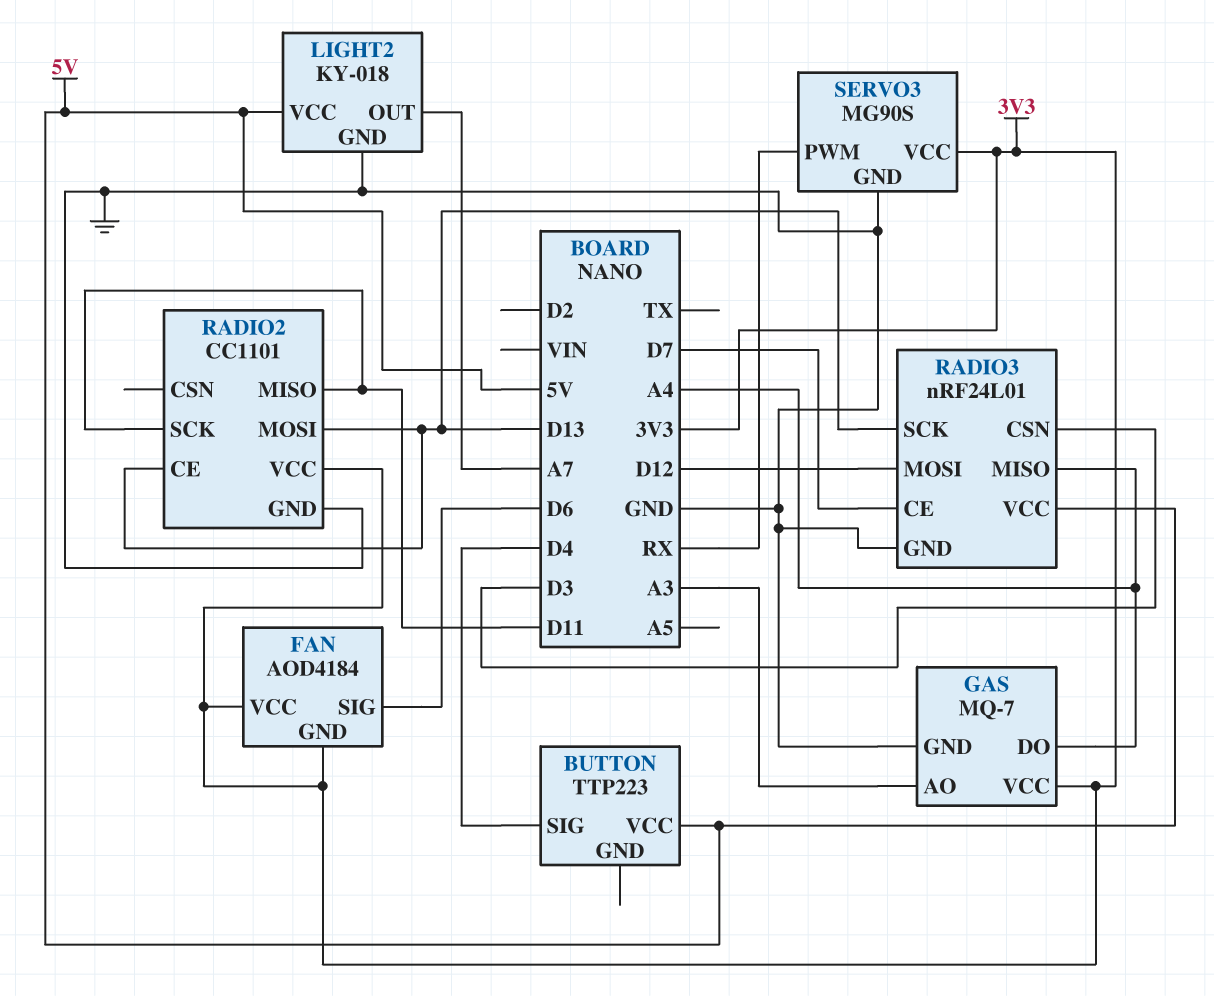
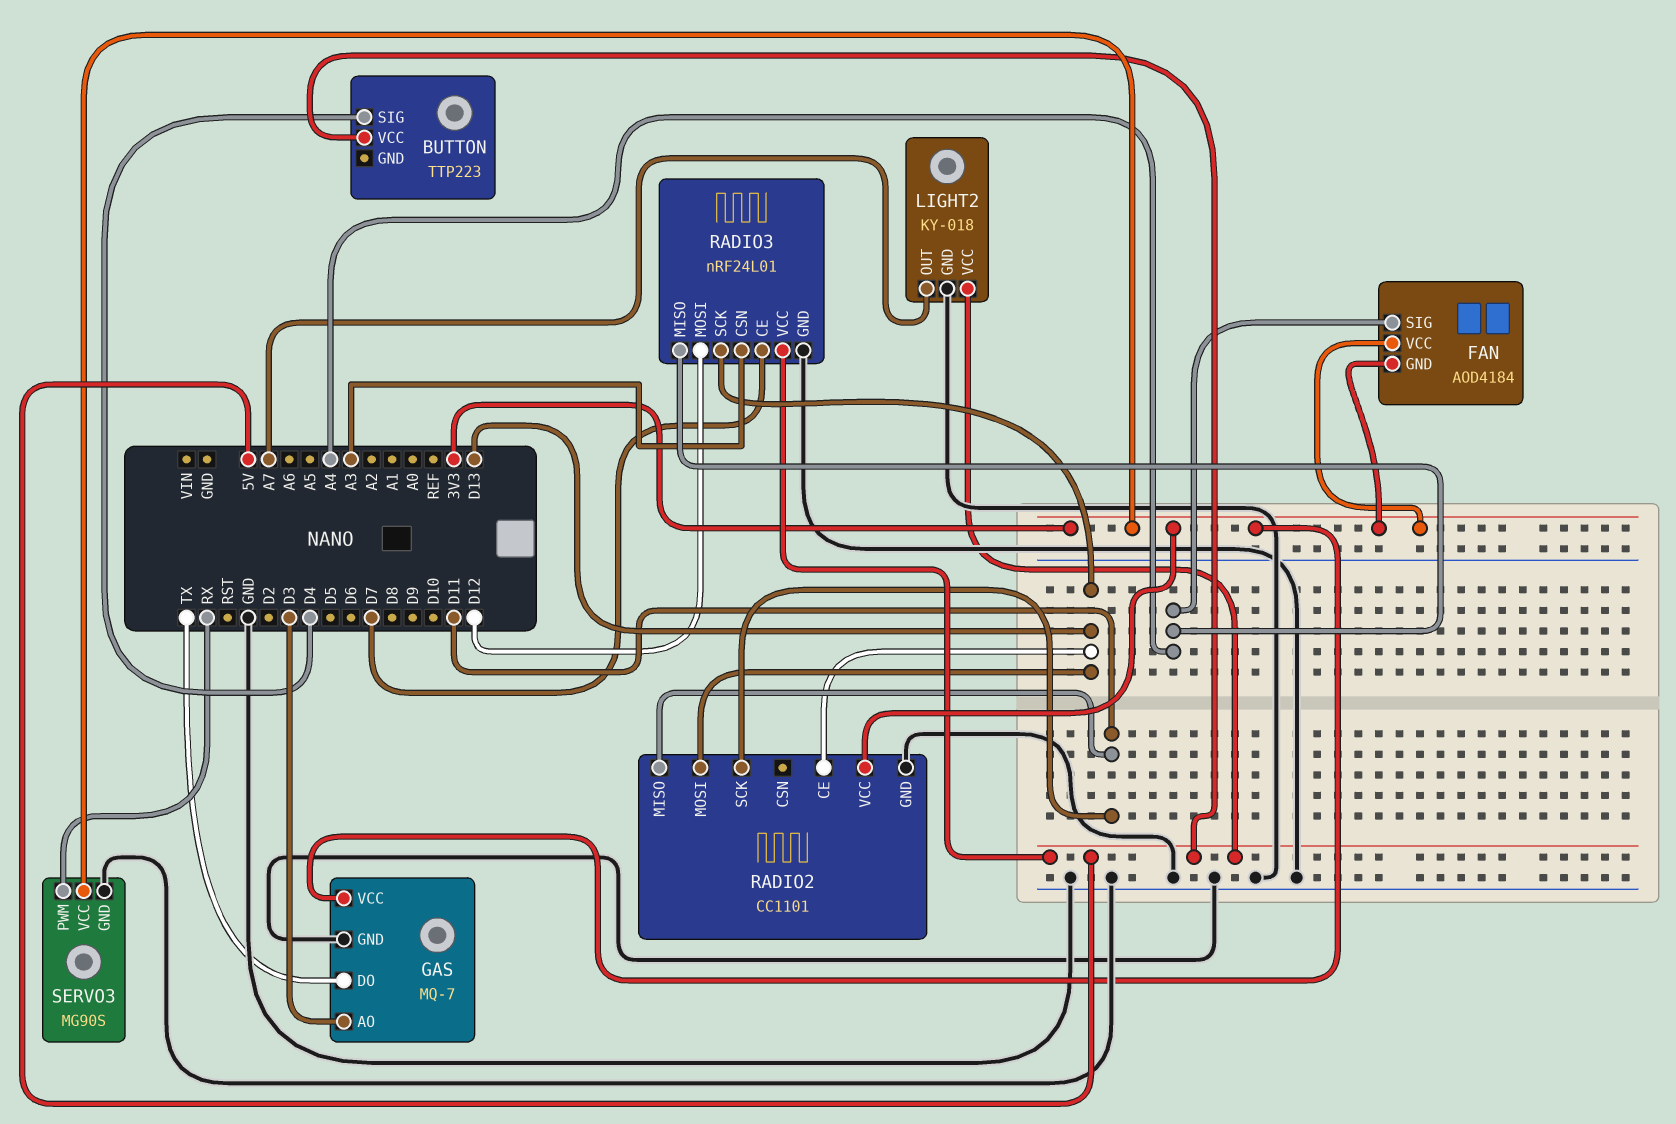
FAN pin SIG: D6 -> A4
GAS pin AO: A3 -> D3
GAS pin DO: A4 -> TX
RADIO3 pin CSN: D3 -> A3

